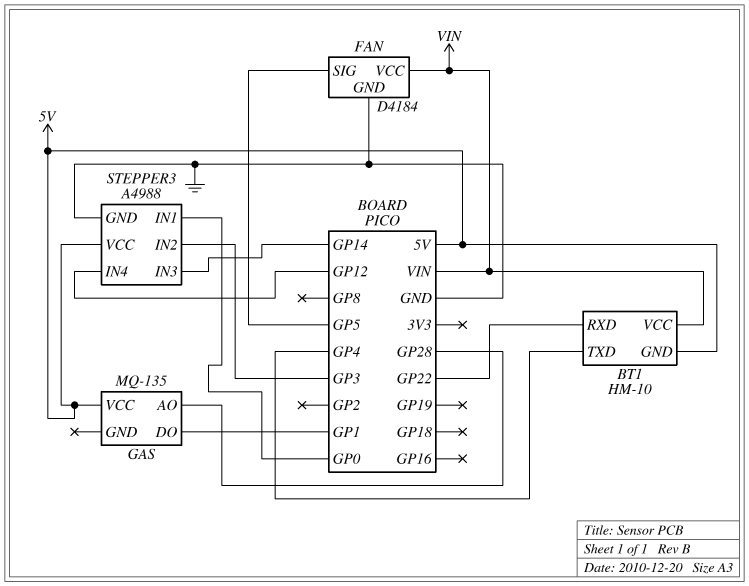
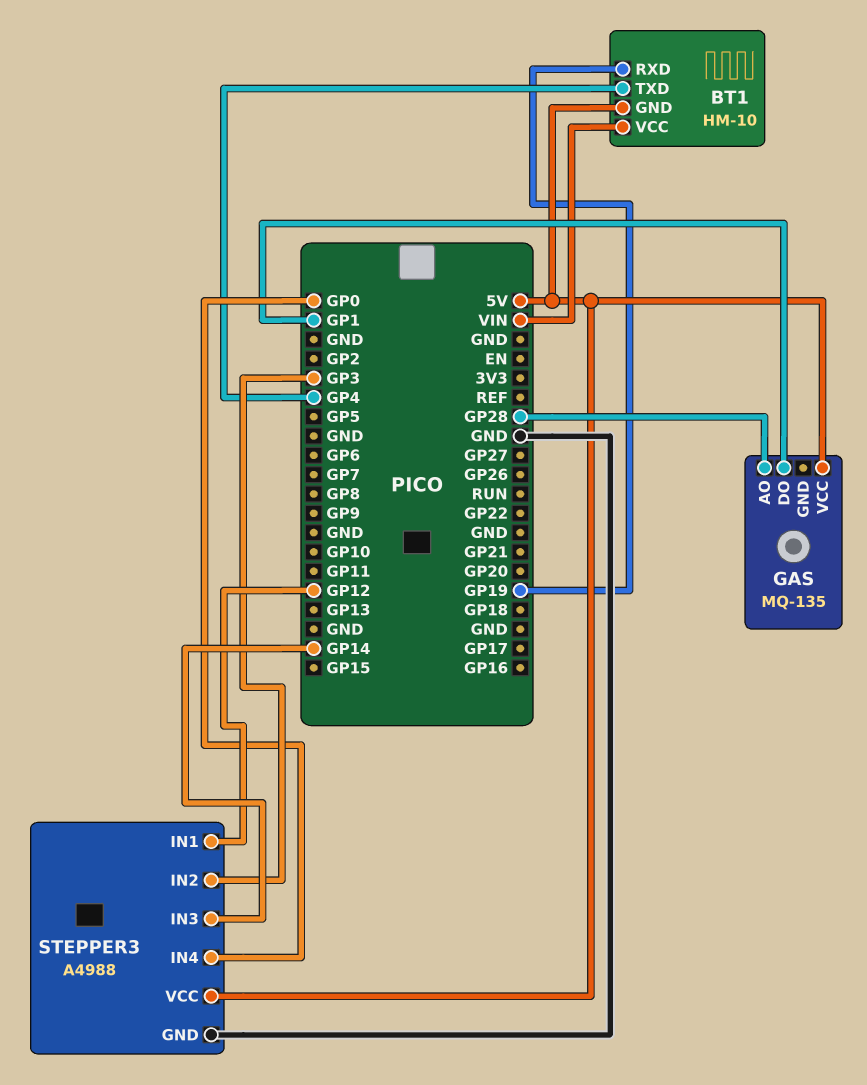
BT1 pin RXD: GP22 -> GP19
FAN: D4184 -> none
FAN pin GND: GND -> none
FAN pin SIG: GP5 -> none
FAN pin VCC: VIN -> none
STEPPER3 pin IN1: GP0 -> GP12
STEPPER3 pin IN4: GP12 -> GP0

